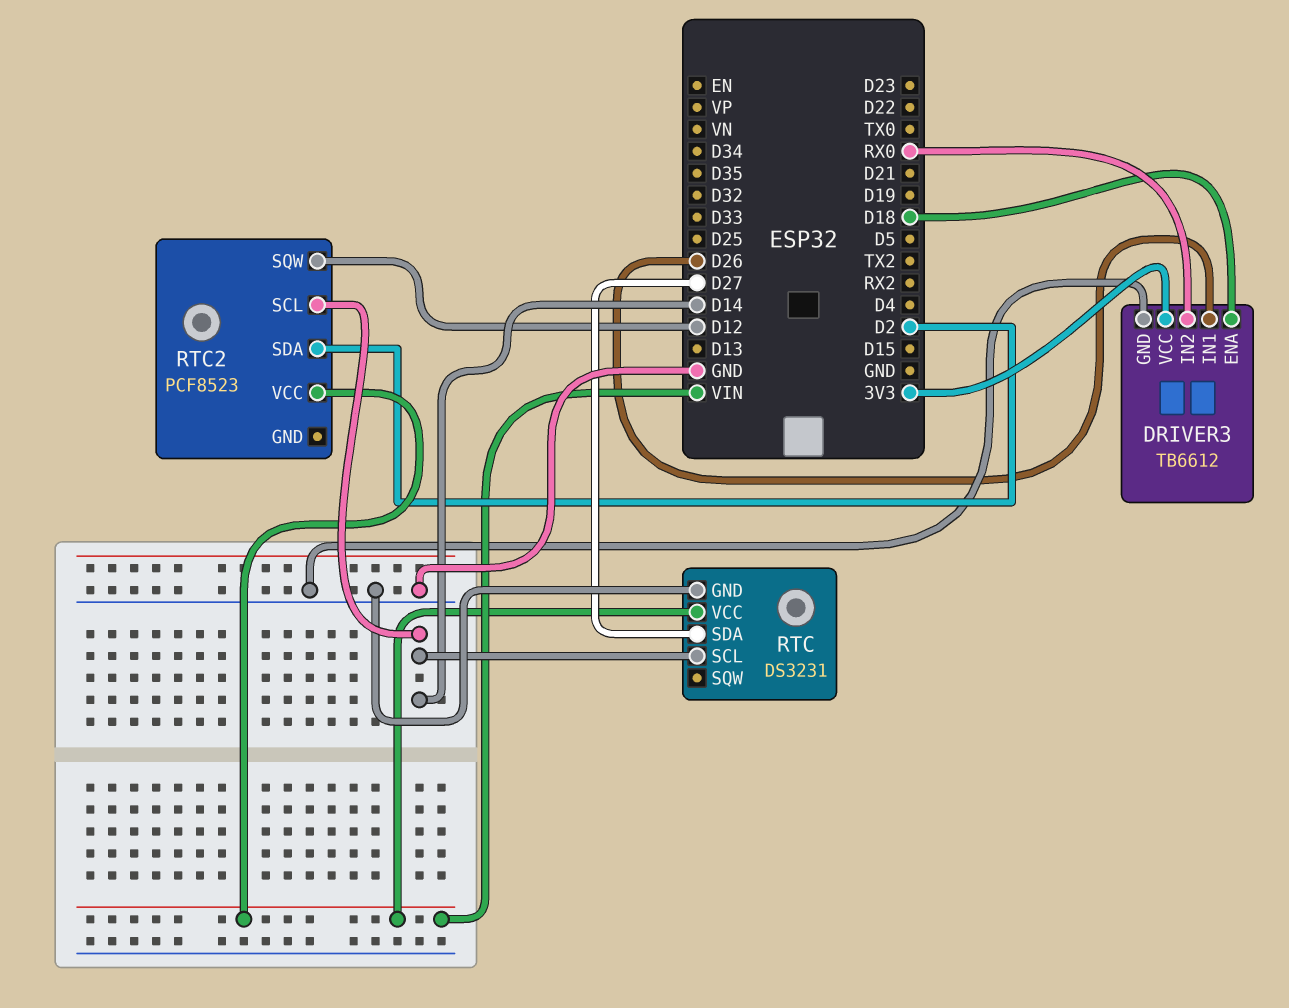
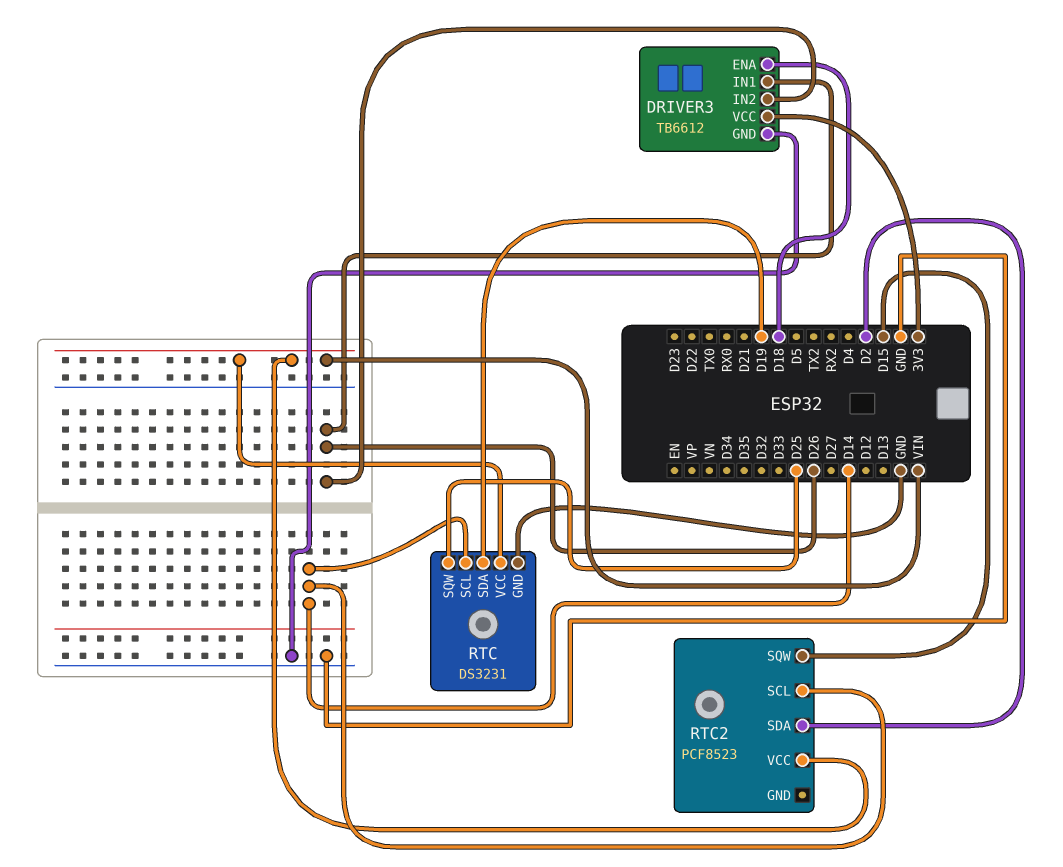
DRIVER3 pin IN2: RX0 -> D26
RTC pin SDA: D27 -> D19
RTC pin SQW: none -> D25
RTC2 pin SQW: D12 -> D15

